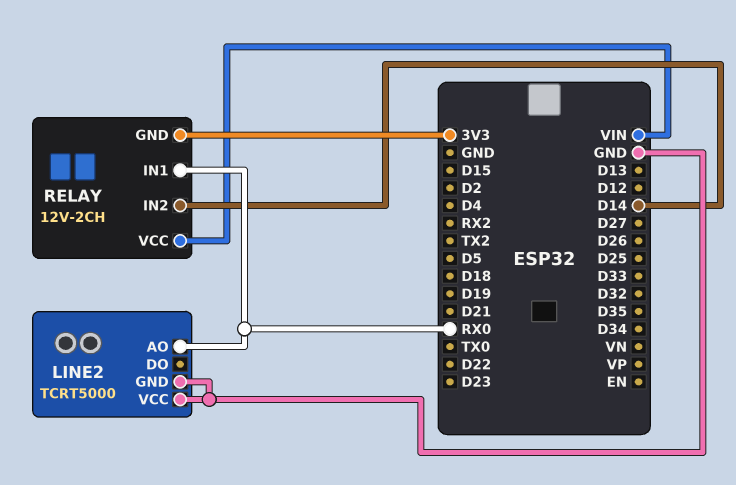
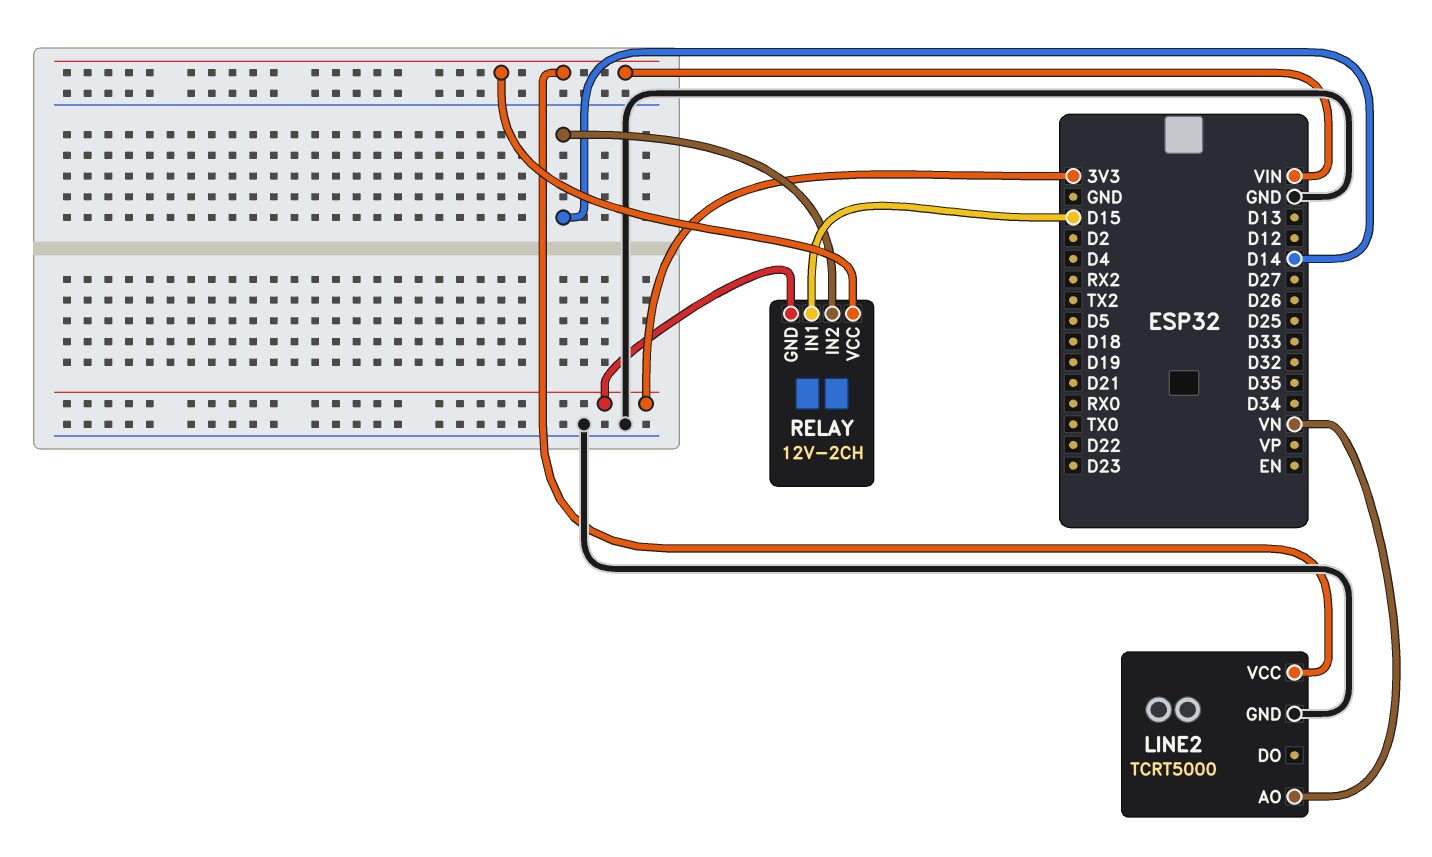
LINE2 pin AO: RX0 -> VN
LINE2 pin VCC: GND -> VIN
RELAY pin IN1: RX0 -> D15

